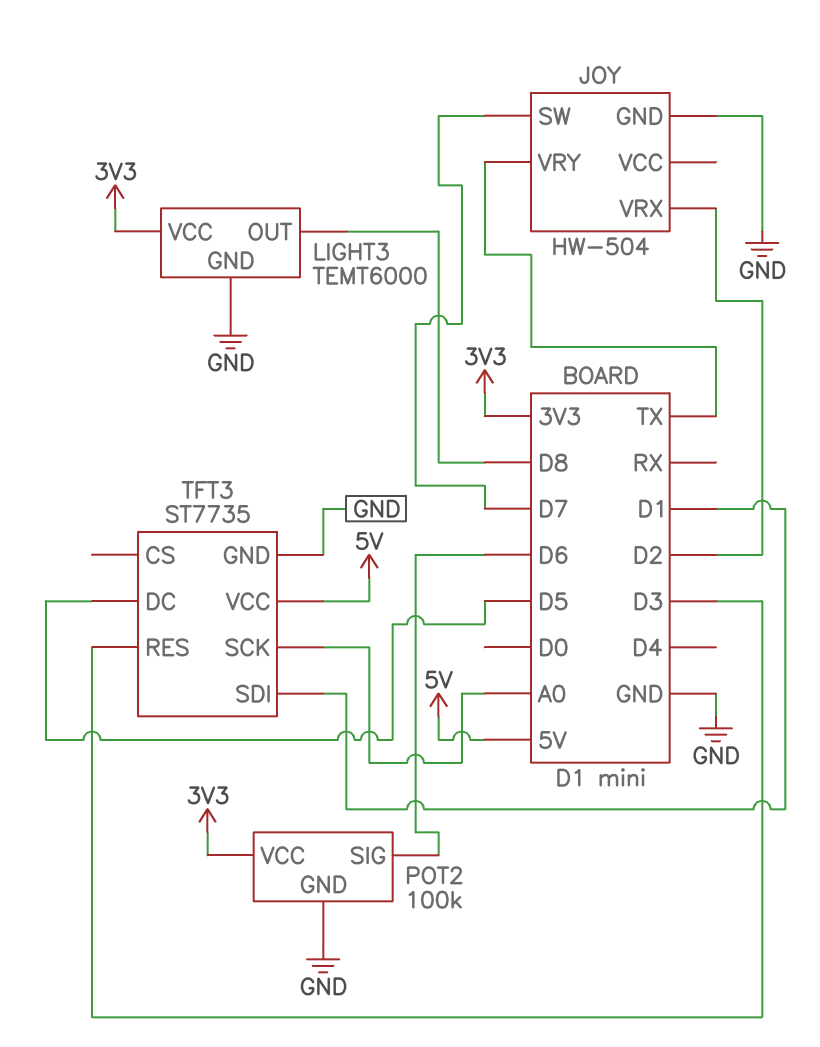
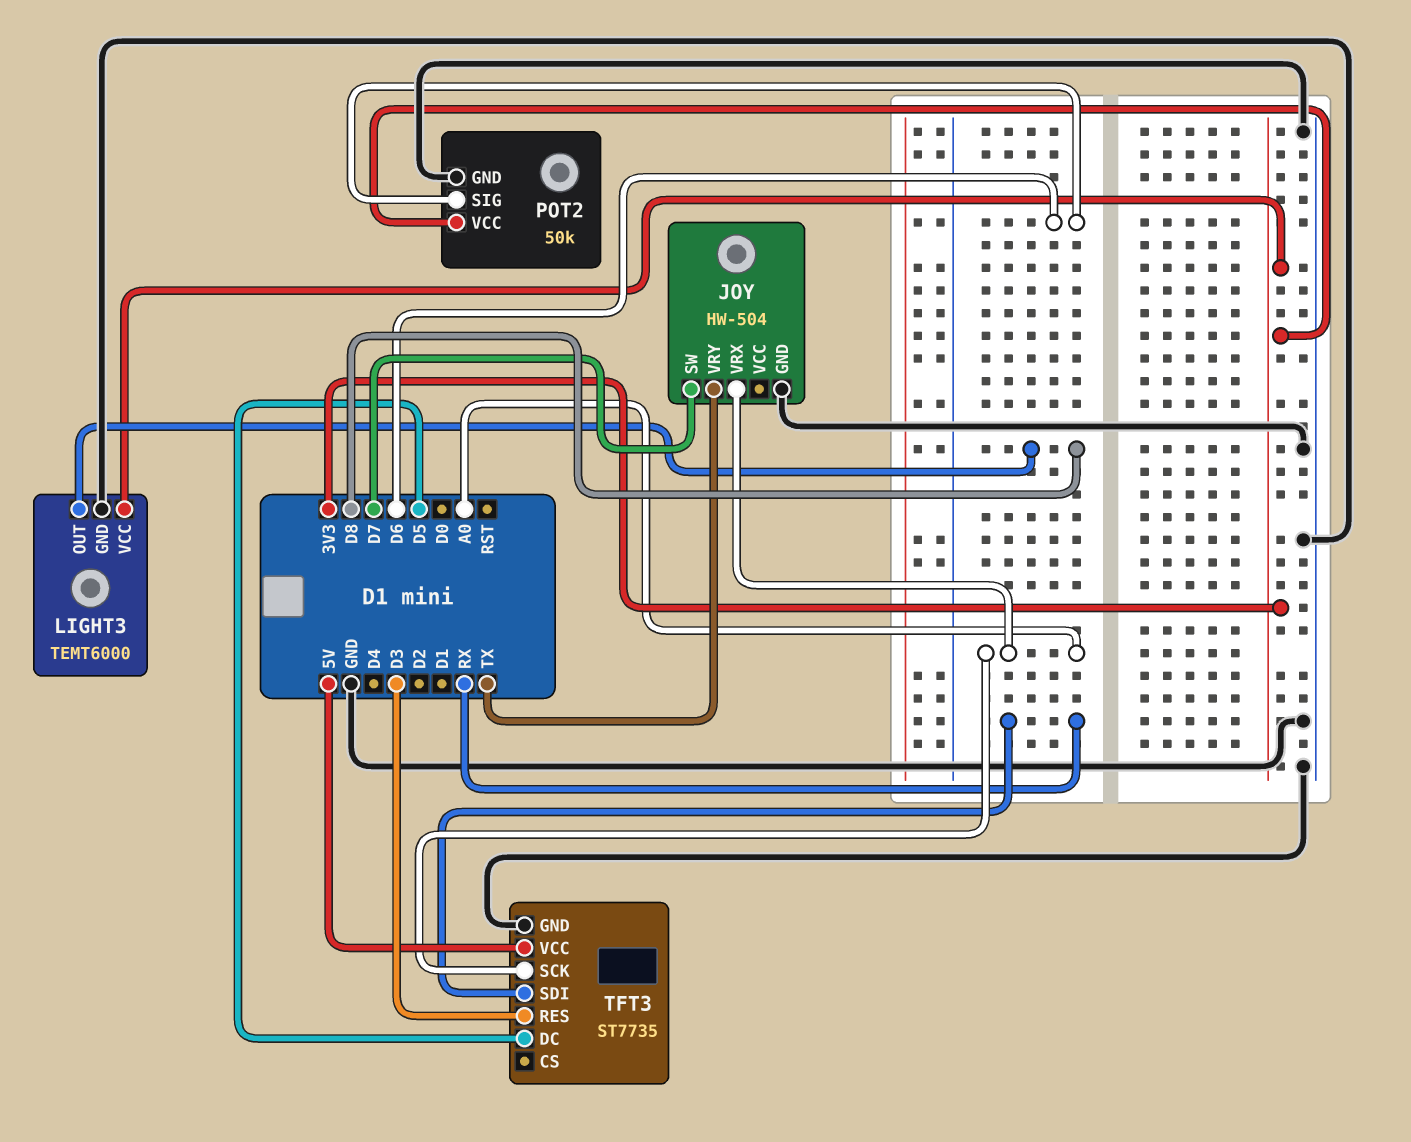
JOY pin VRX: D2 -> A0
POT2: 100k -> 50k
TFT3 pin SDI: D1 -> RX

